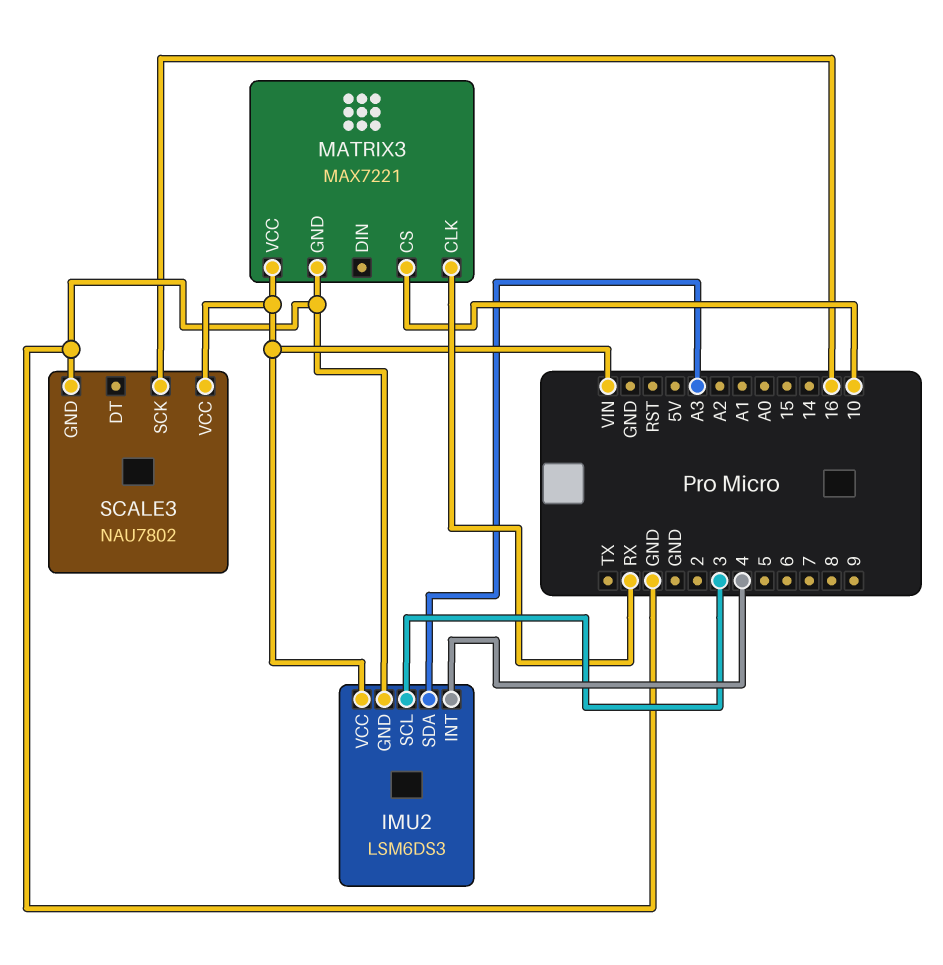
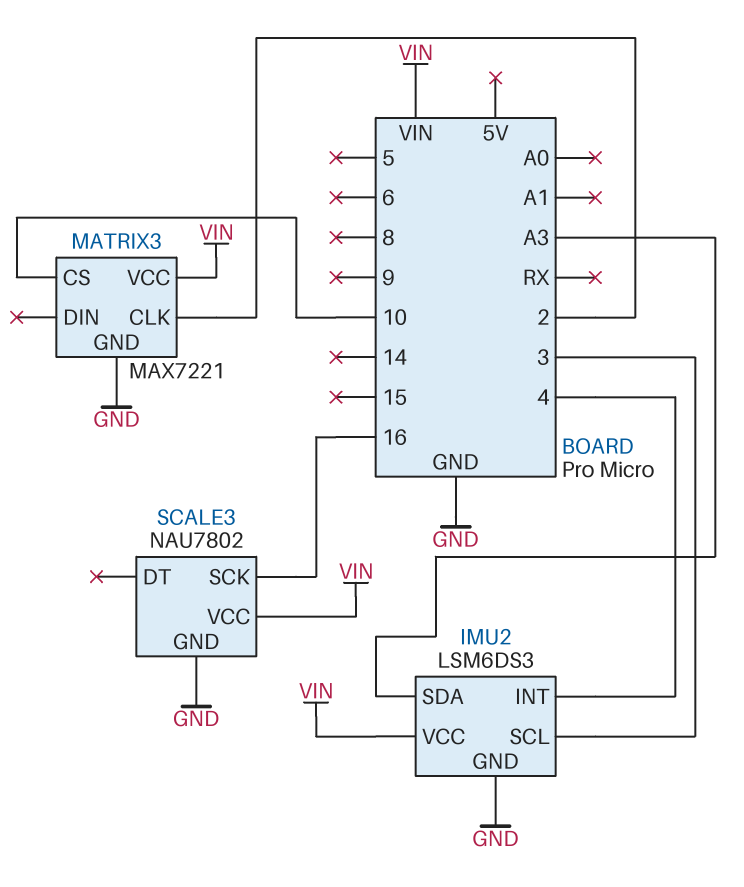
MATRIX3 pin CLK: RX -> 2

